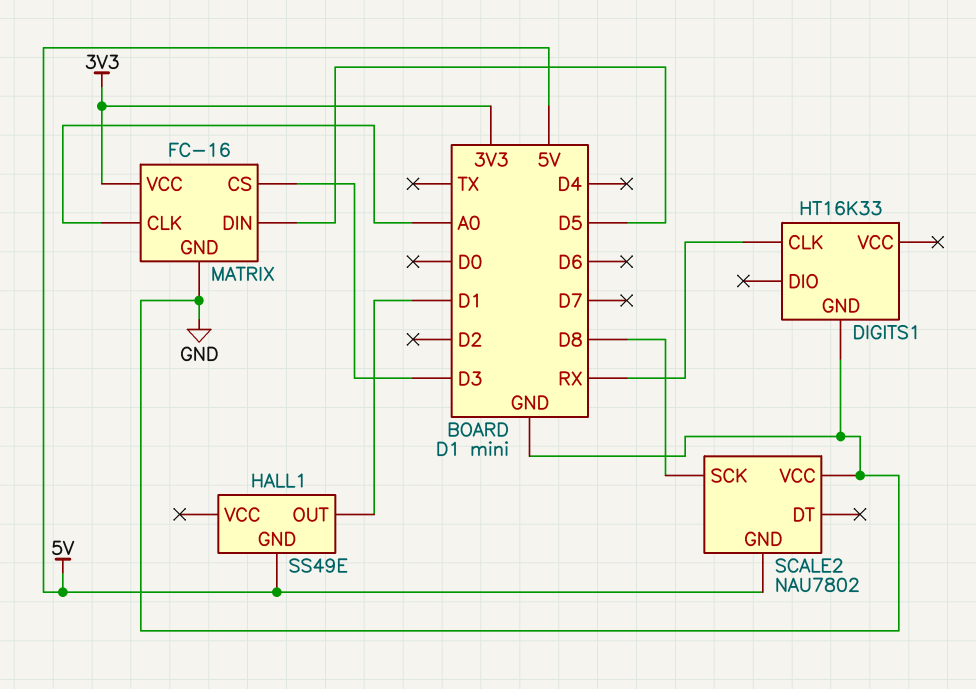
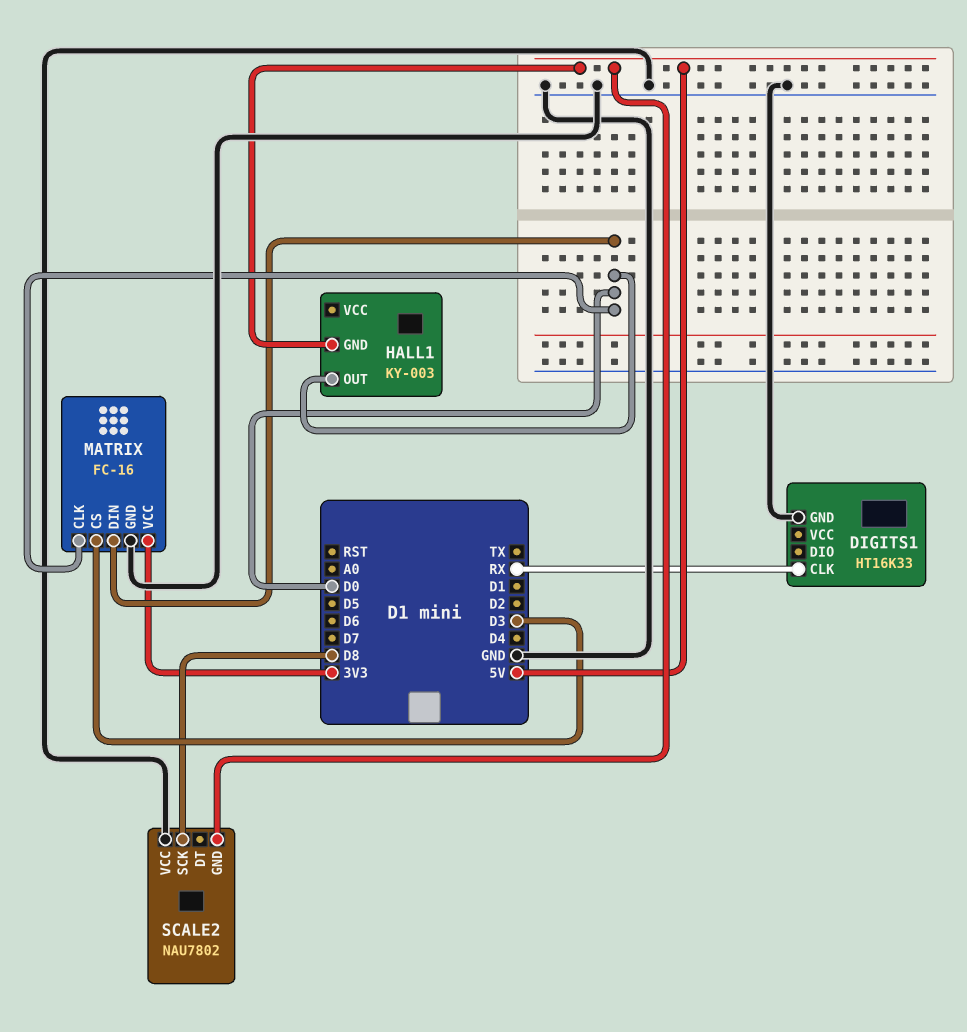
HALL1: SS49E -> KY-003
HALL1 pin OUT: D1 -> D0
MATRIX pin CLK: A0 -> D0
MATRIX pin DIN: D5 -> D0

